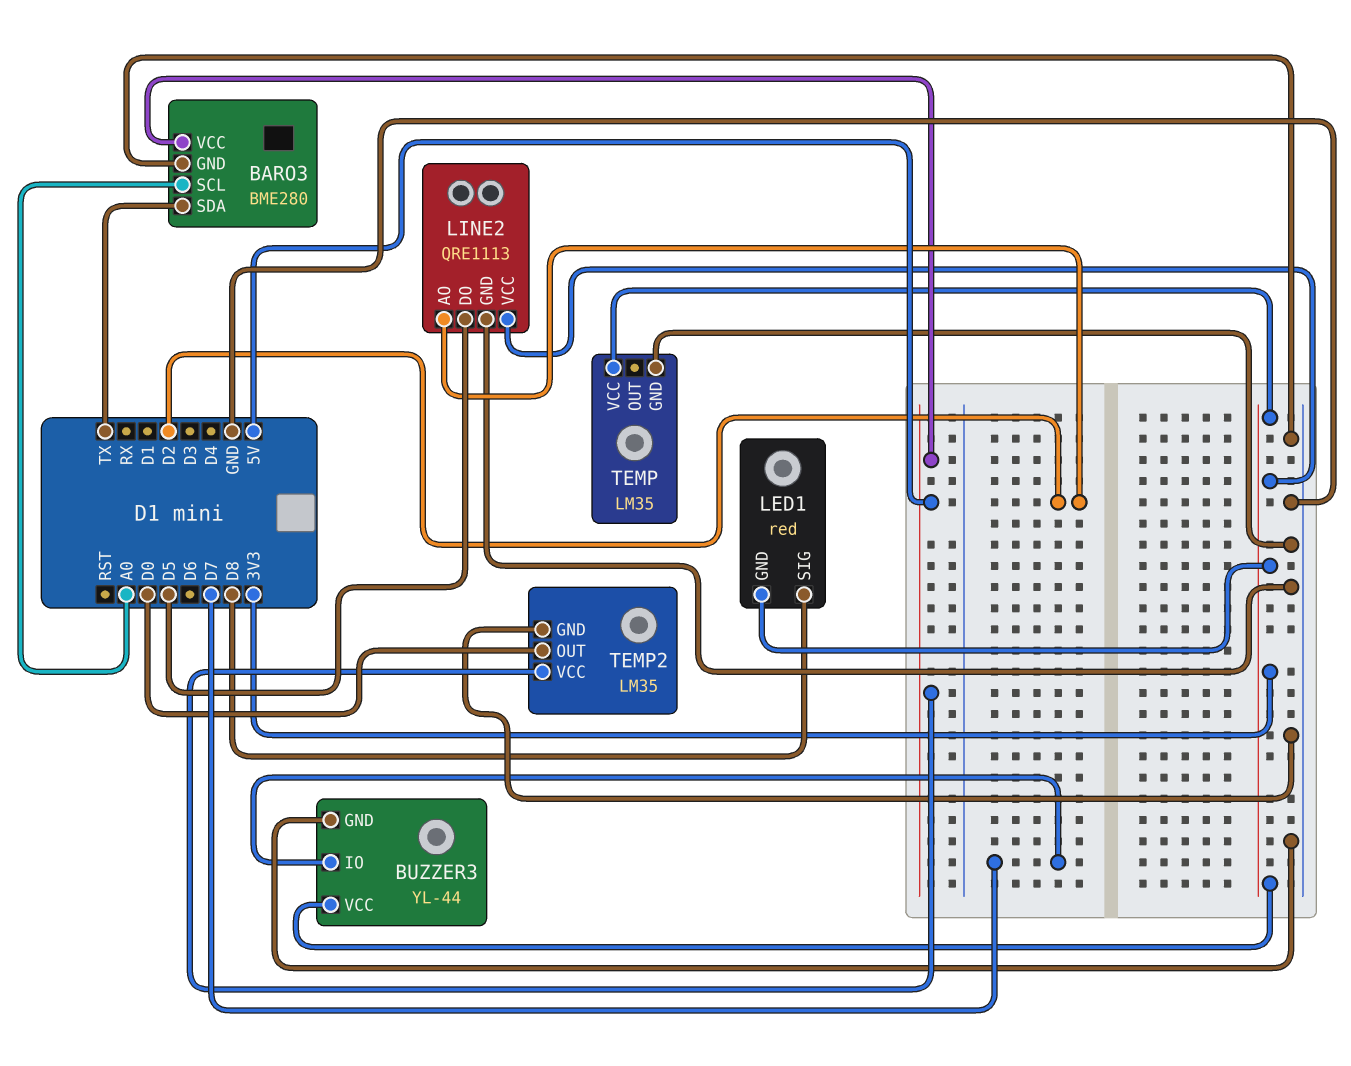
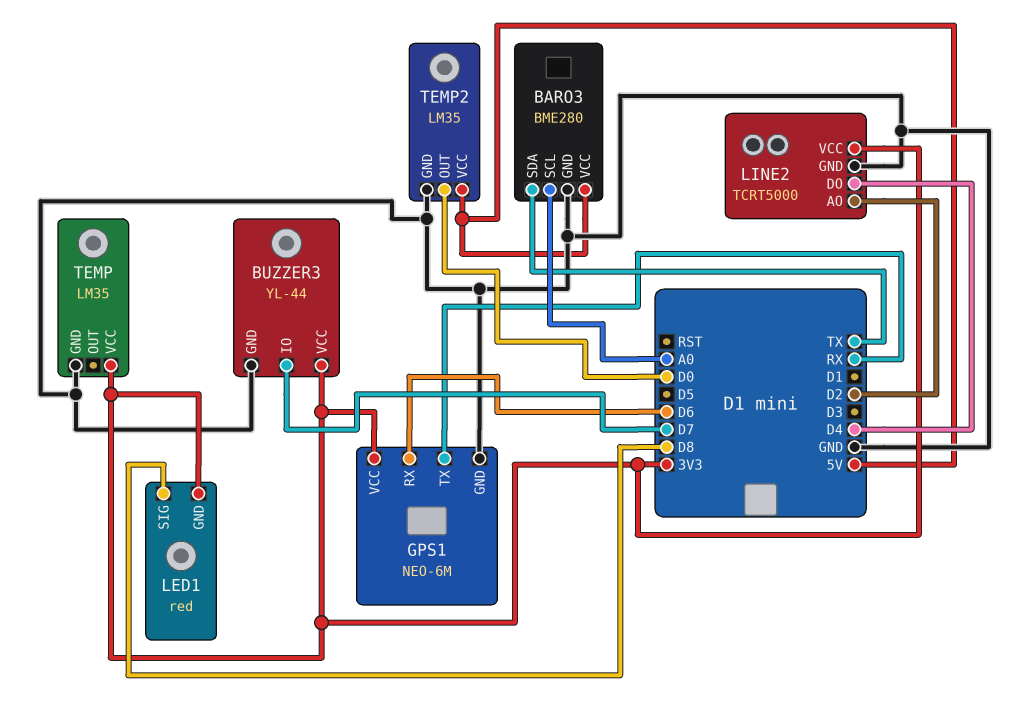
GPS1: none -> NEO-6M
GPS1 pin GND: none -> GND
GPS1 pin RX: none -> D6
GPS1 pin TX: none -> RX
GPS1 pin VCC: none -> 3V3
LINE2: QRE1113 -> TCRT5000
LINE2 pin DO: D5 -> D4

